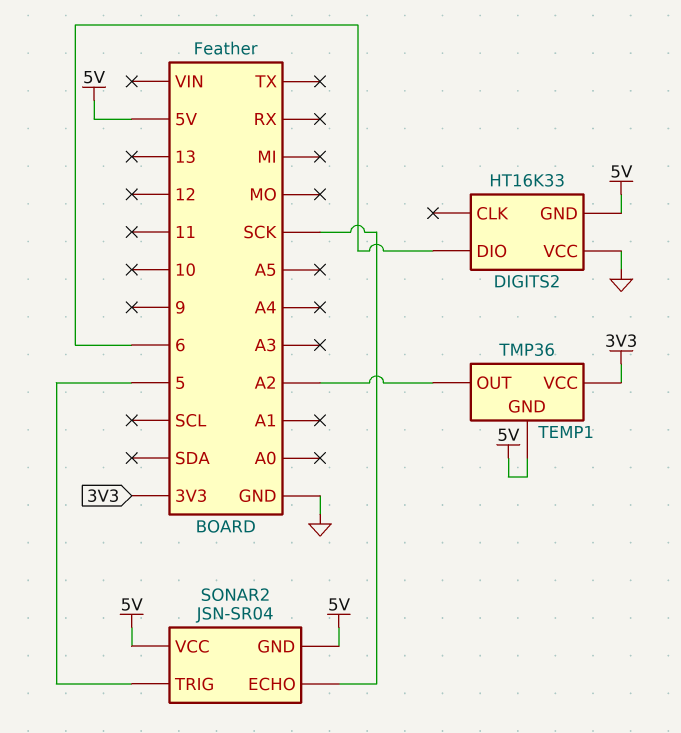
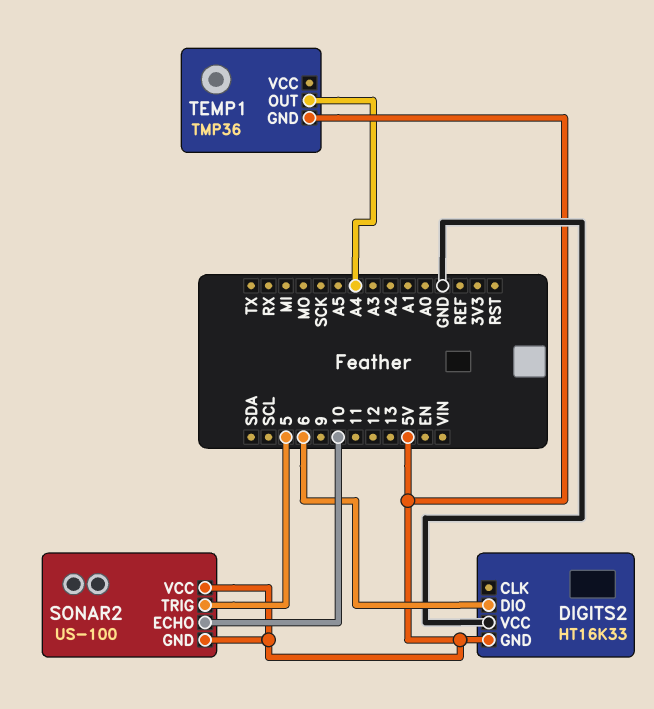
SONAR2: JSN-SR04 -> US-100
SONAR2 pin ECHO: SCK -> 10
TEMP1 pin OUT: A2 -> A4
TEMP1 pin VCC: 3V3 -> none

